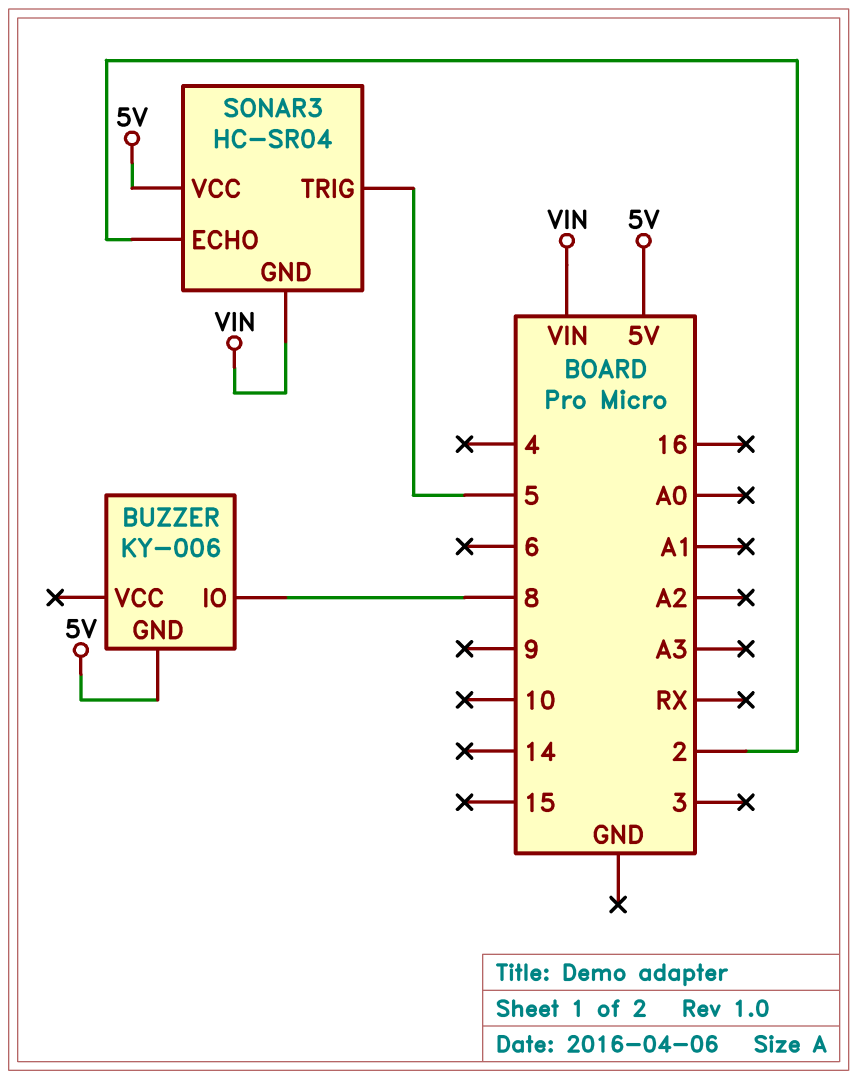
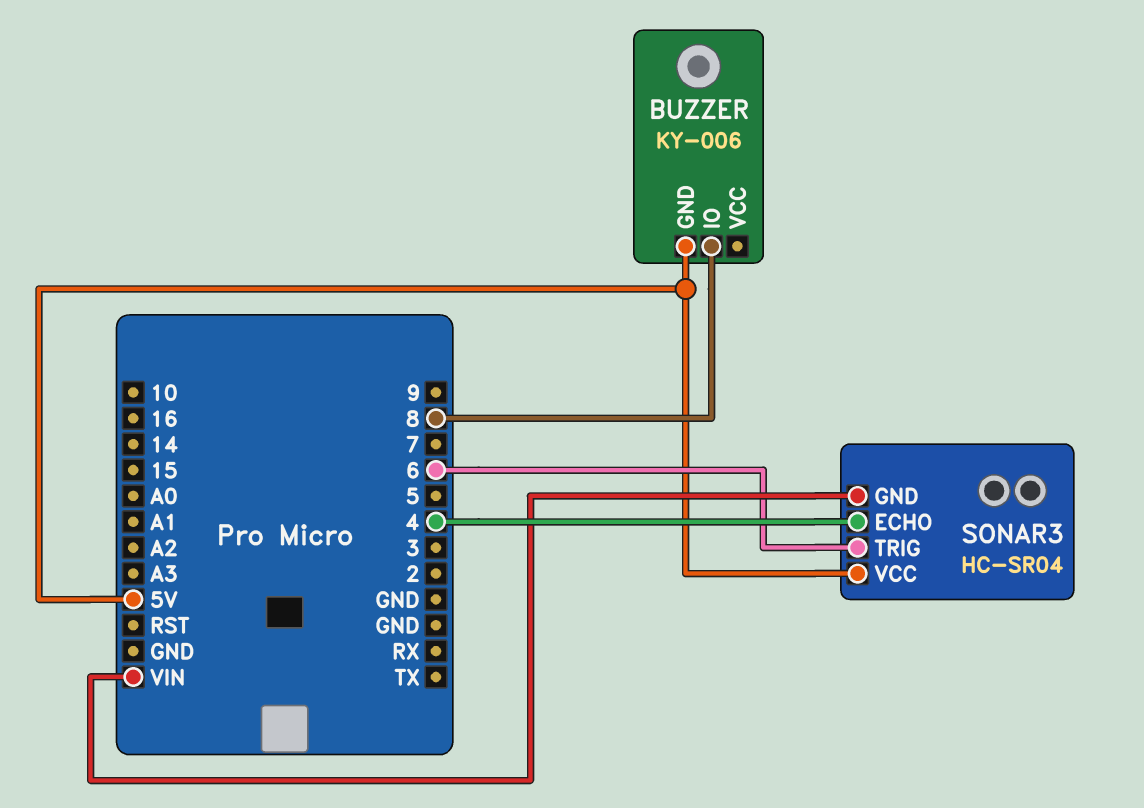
SONAR3 pin ECHO: 2 -> 4
SONAR3 pin TRIG: 5 -> 6

